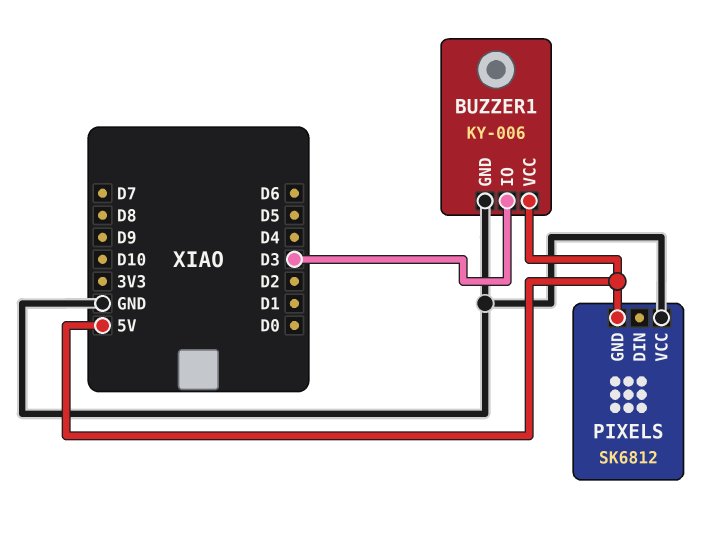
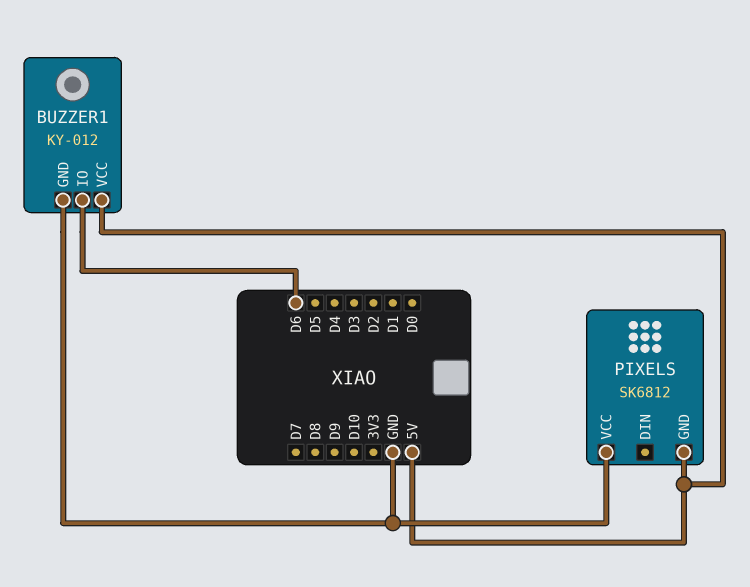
BUZZER1: KY-006 -> KY-012
BUZZER1 pin IO: D3 -> D6

